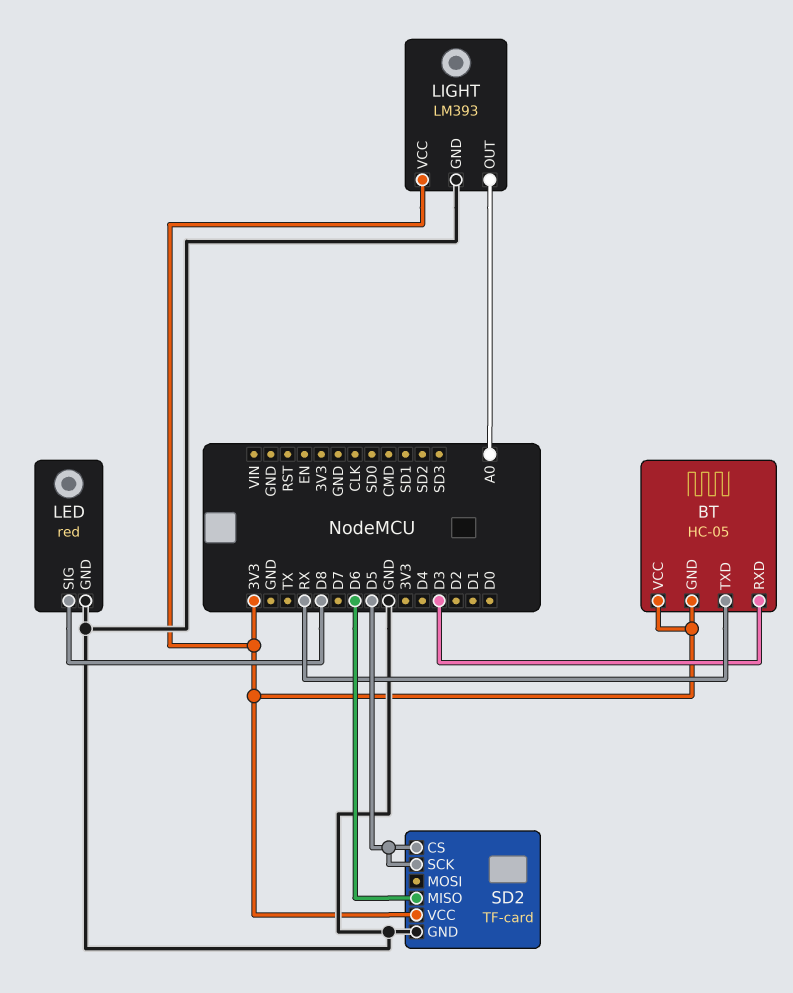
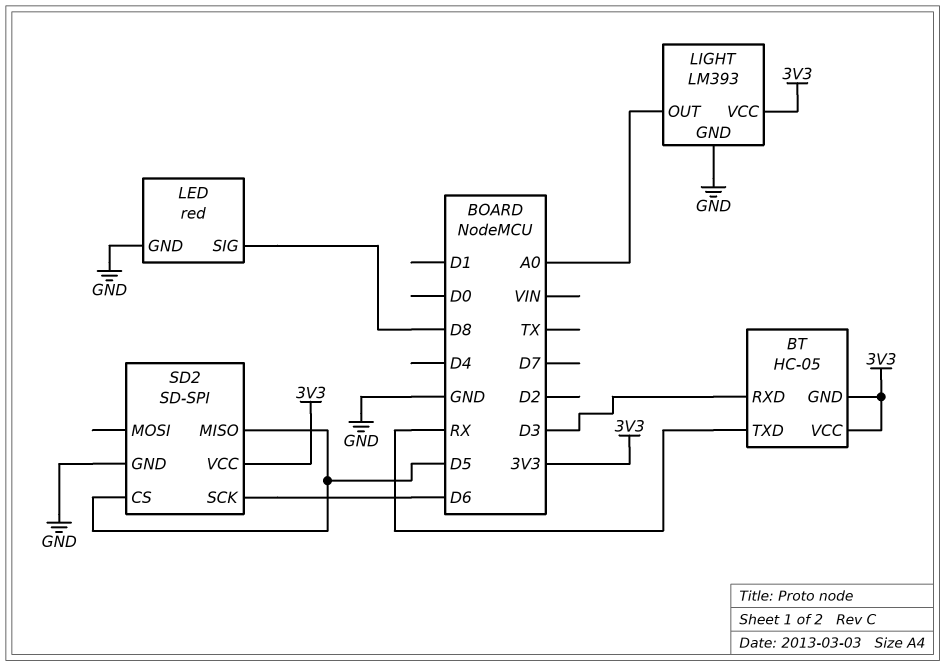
SD2: TF-card -> SD-SPI
SD2 pin MISO: D6 -> D5
SD2 pin SCK: D5 -> D6

